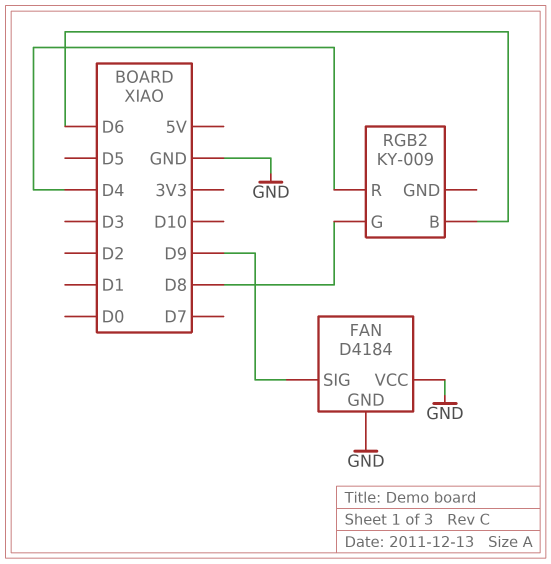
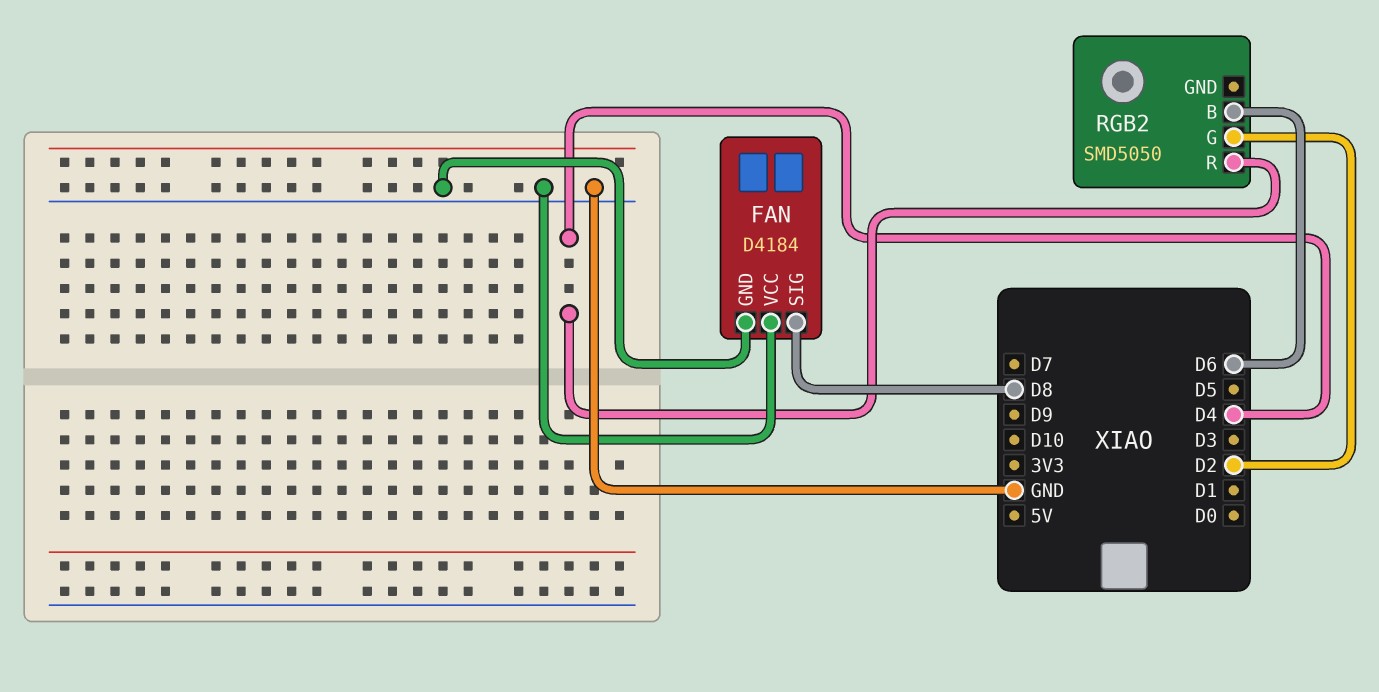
FAN pin SIG: D9 -> D8
RGB2: KY-009 -> SMD5050
RGB2 pin G: D8 -> D2

